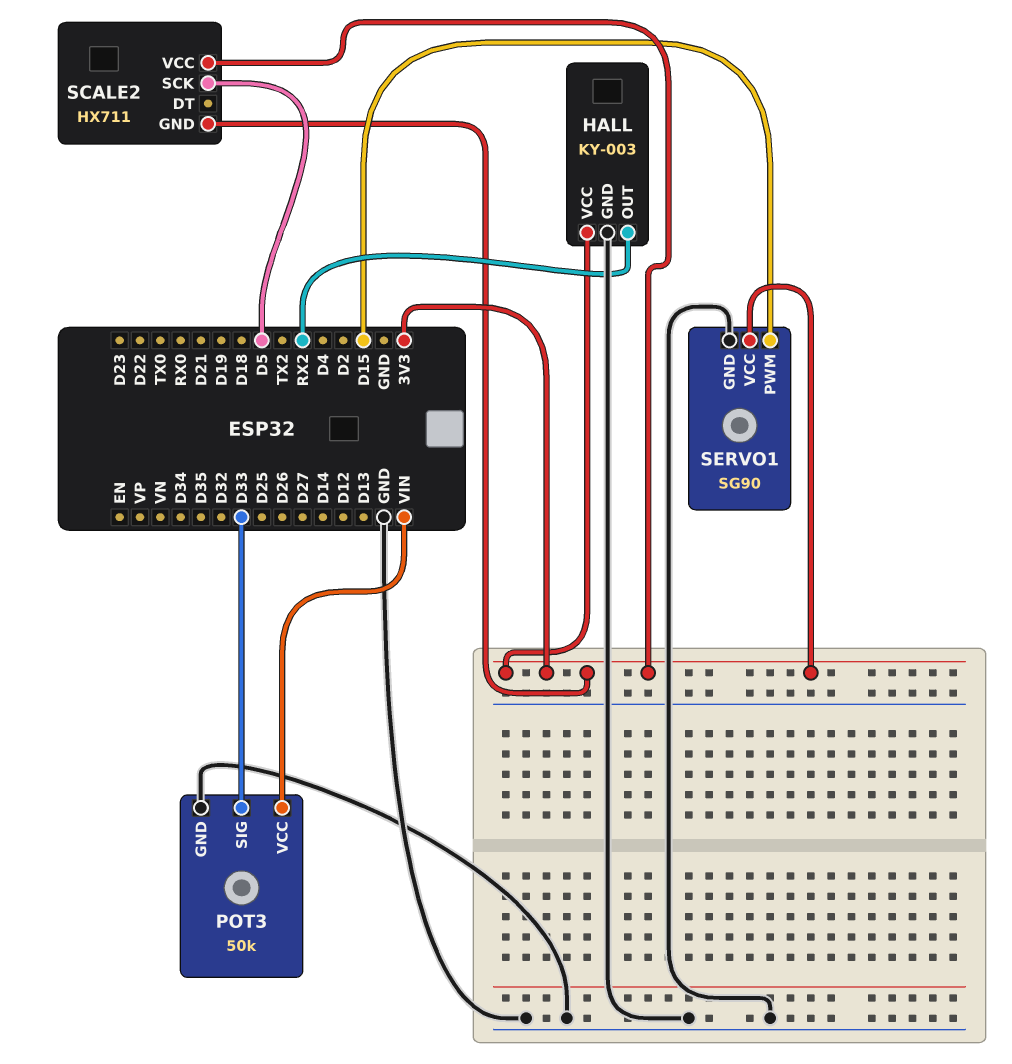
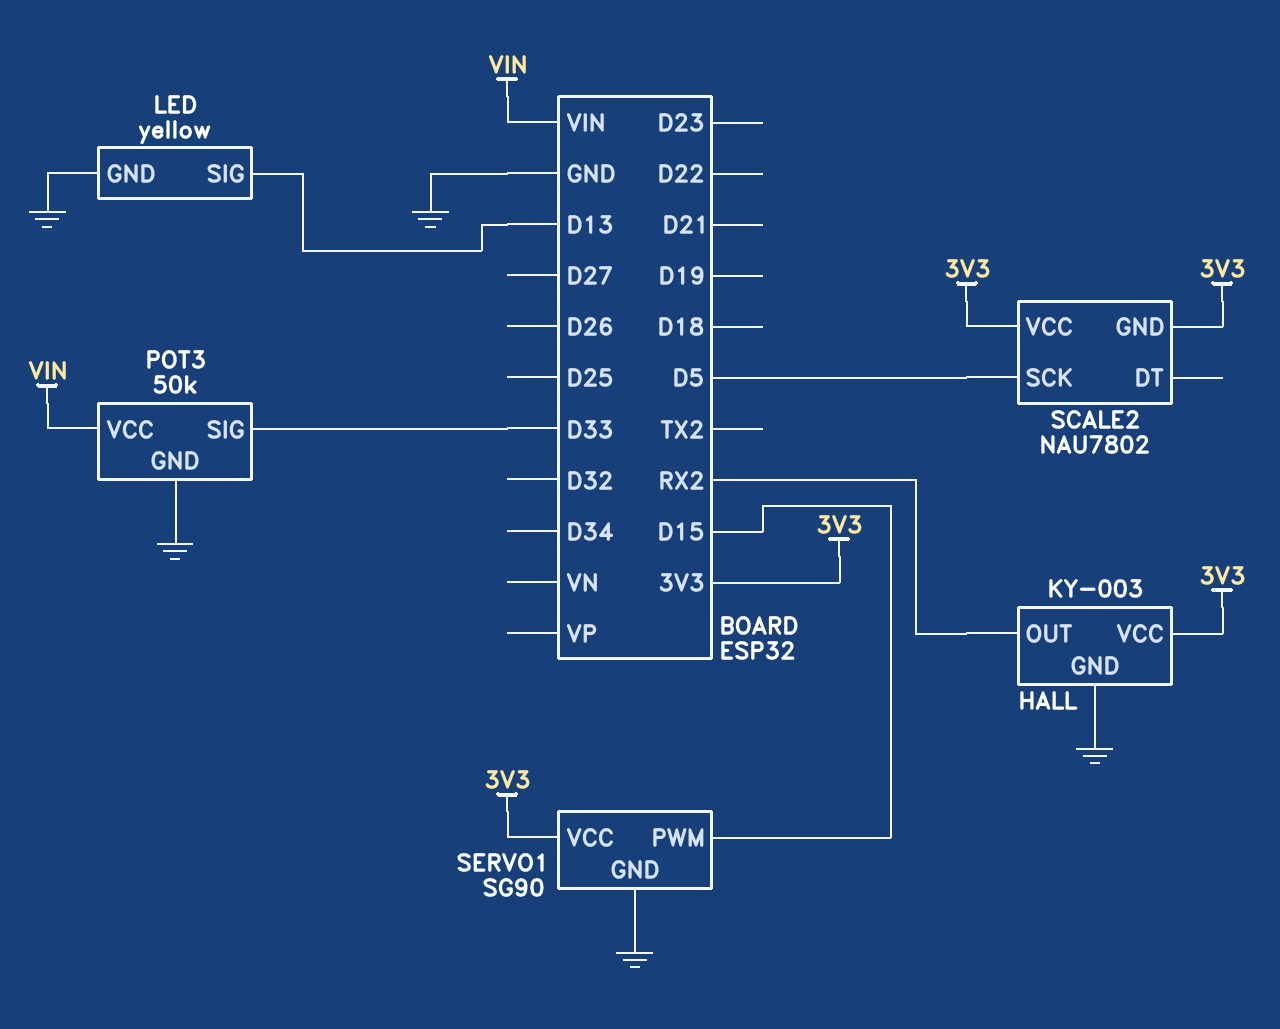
LED: none -> yellow
LED pin GND: none -> GND
LED pin SIG: none -> D13
SCALE2: HX711 -> NAU7802

